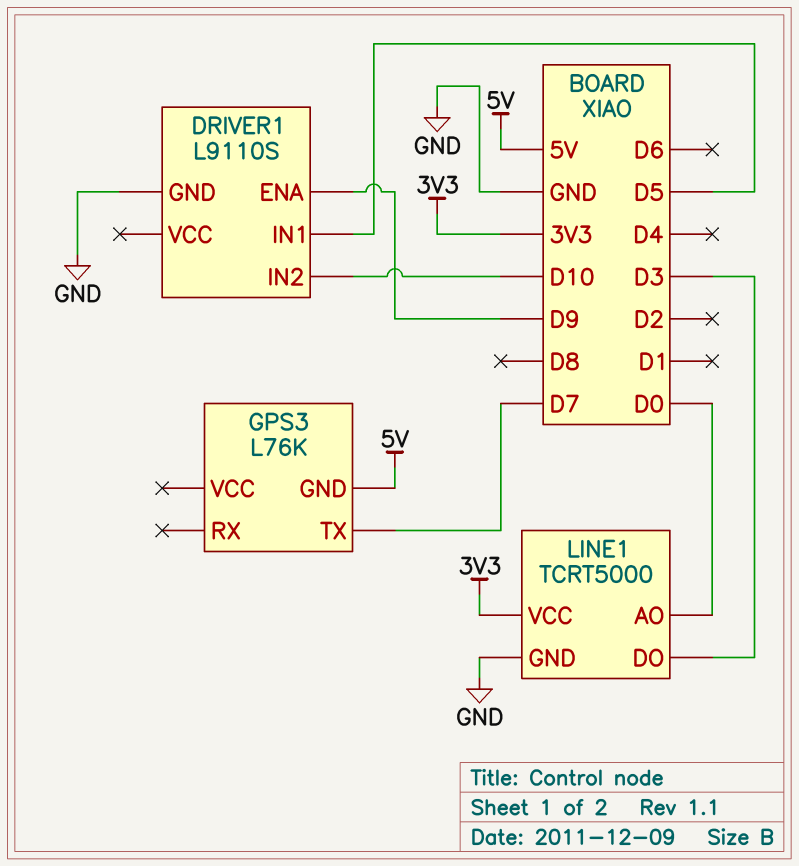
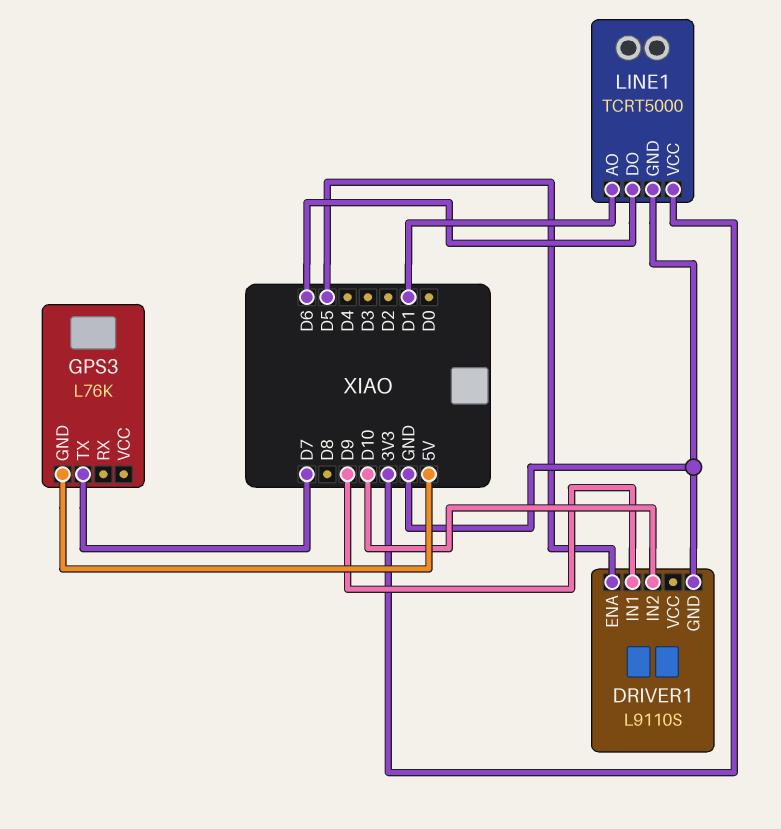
DRIVER1 pin ENA: D9 -> D5
DRIVER1 pin IN1: D5 -> D9
LINE1 pin AO: D0 -> D1
LINE1 pin DO: D3 -> D6

